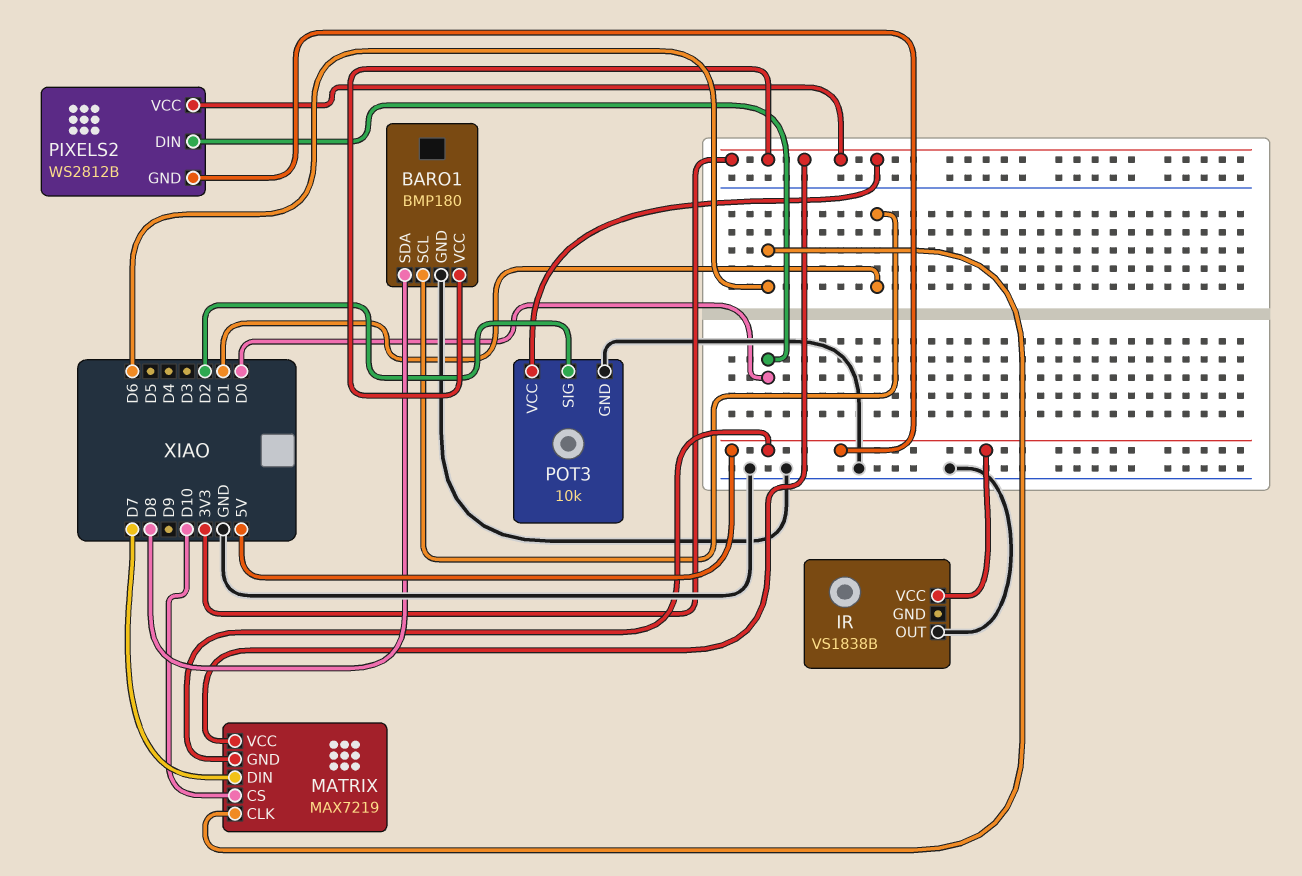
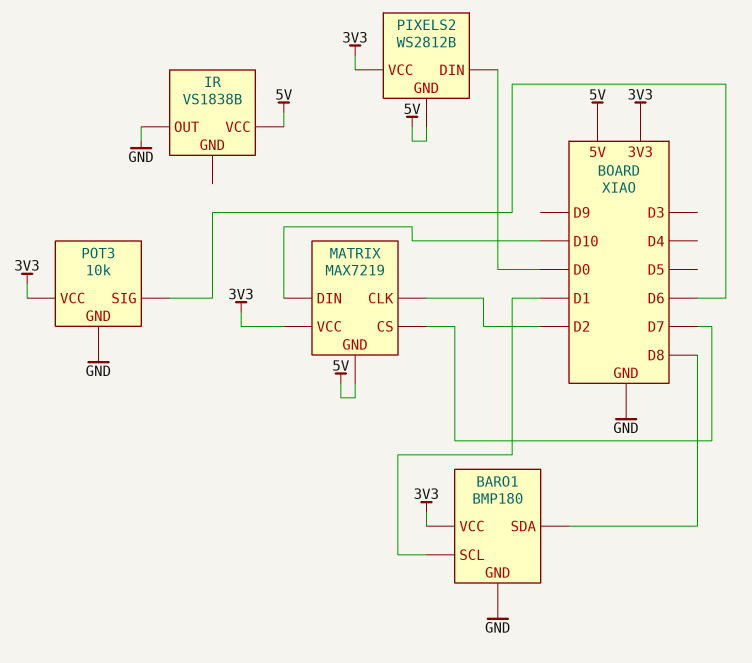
MATRIX pin CLK: D6 -> D2
MATRIX pin CS: D10 -> D7
MATRIX pin DIN: D7 -> D10
POT3 pin SIG: D2 -> D6

